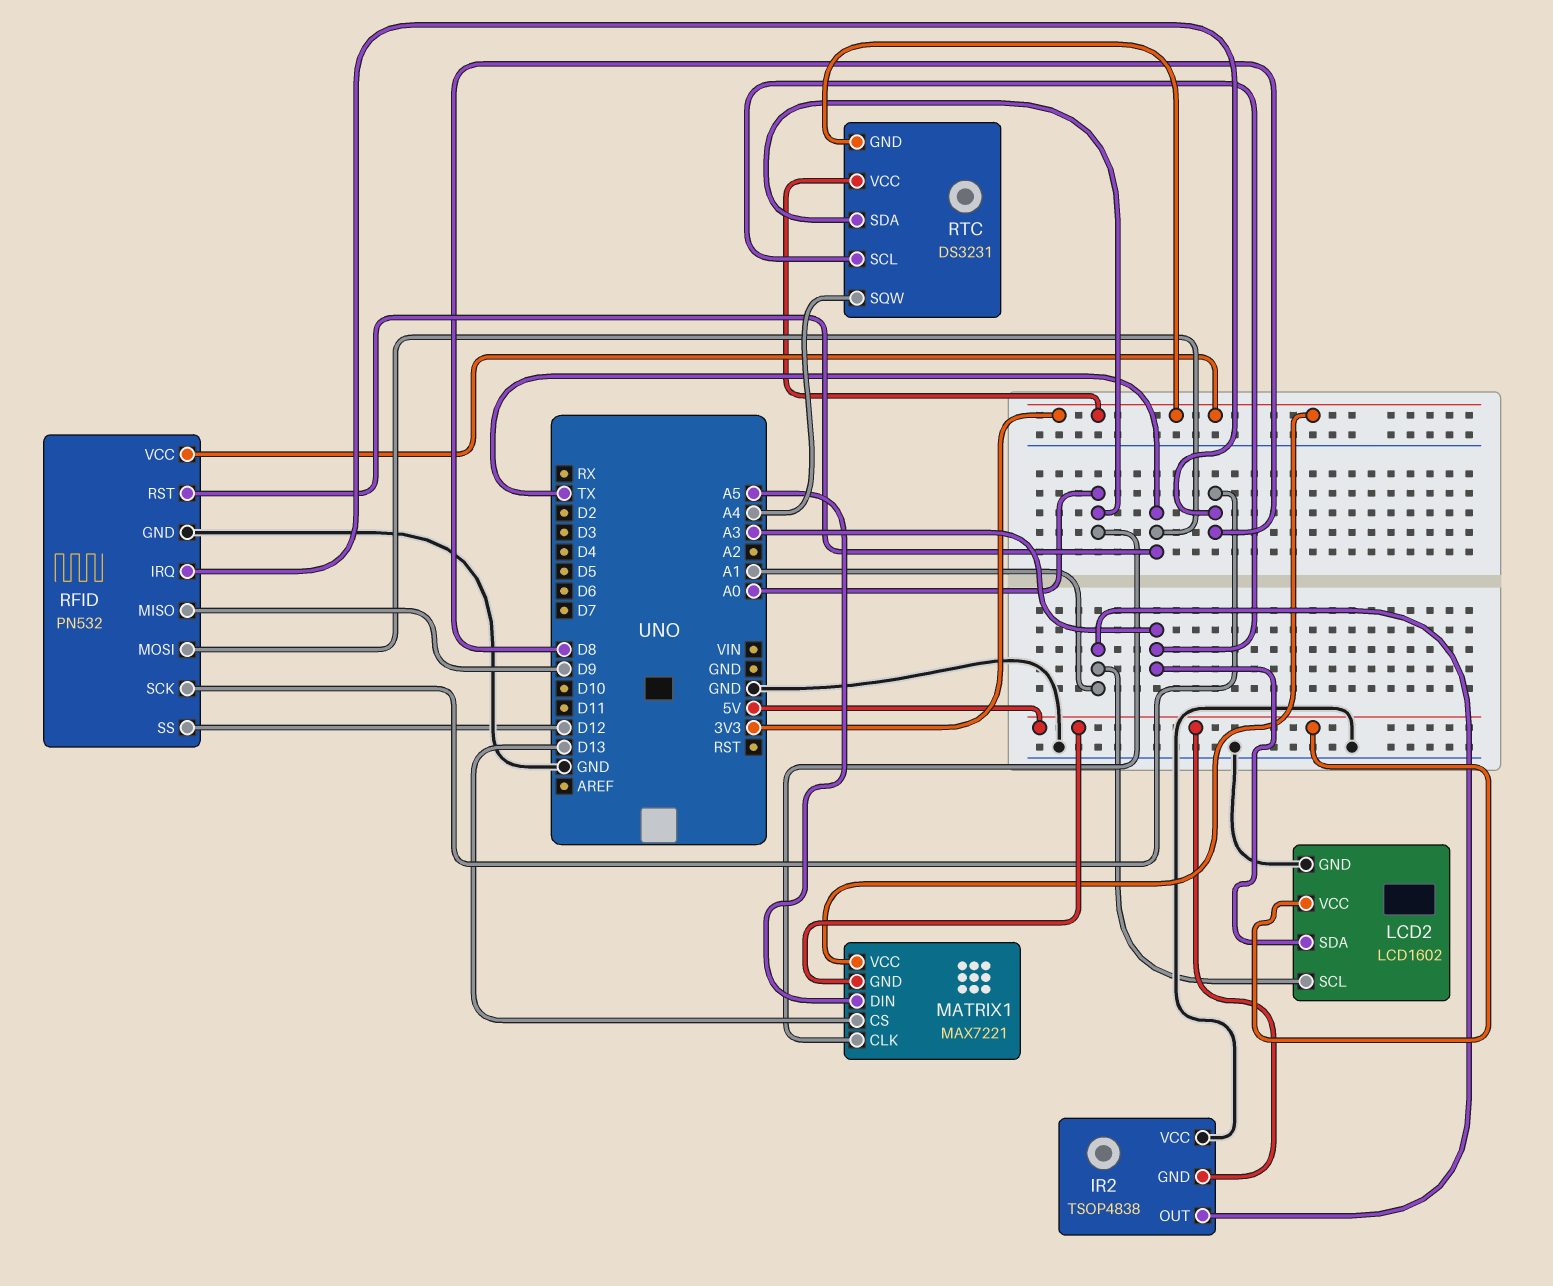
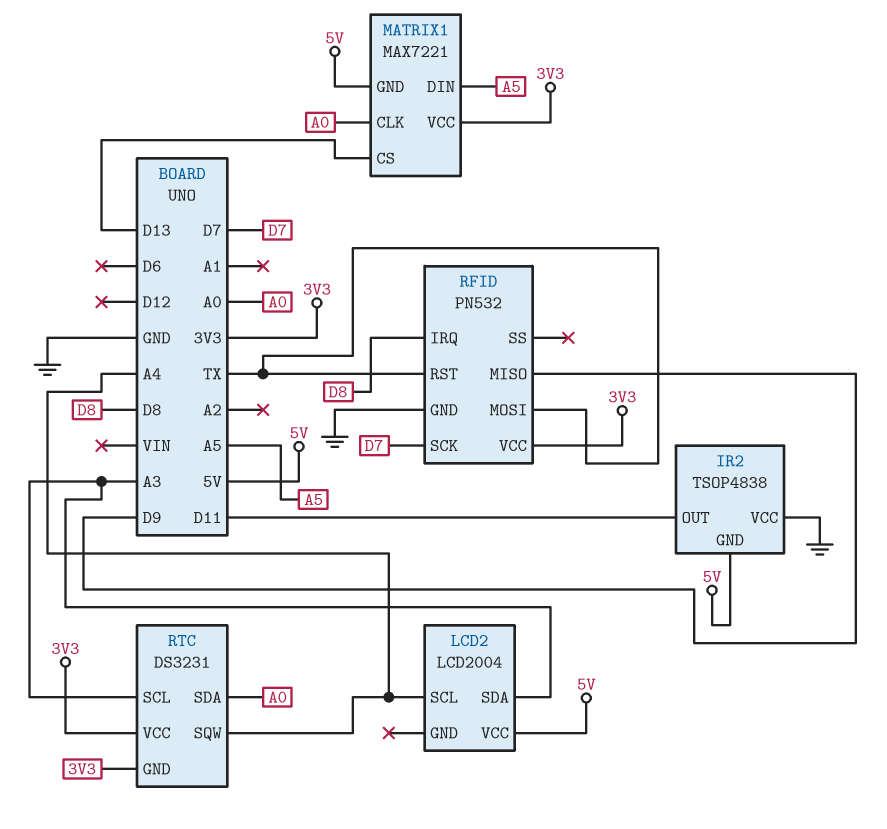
IR2 pin OUT: A1 -> D11
LCD2: LCD1602 -> LCD2004
LCD2 pin GND: GND -> none
LCD2 pin SCL: A1 -> A4
RFID pin SCK: D8 -> D7
RFID pin SS: D12 -> none

